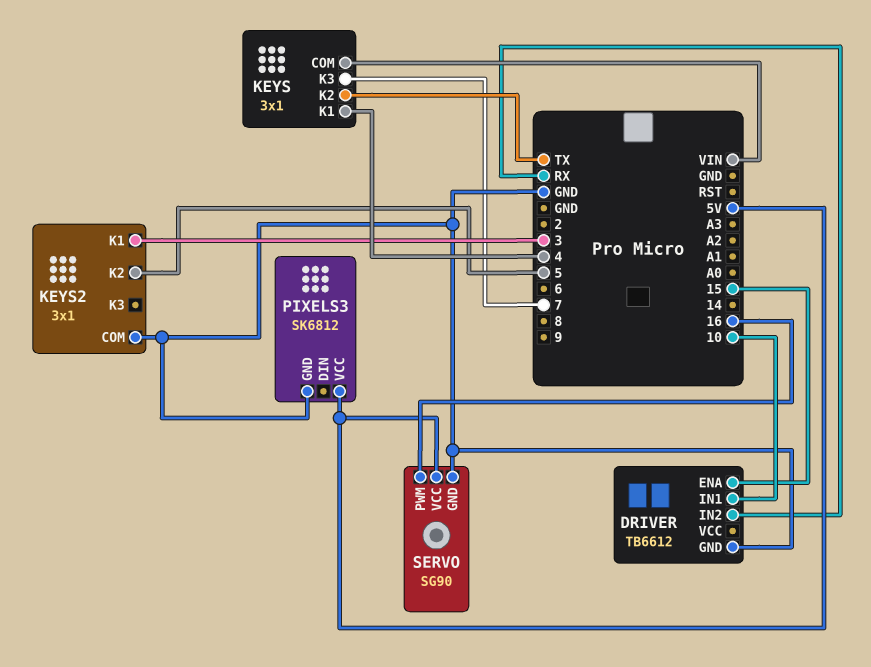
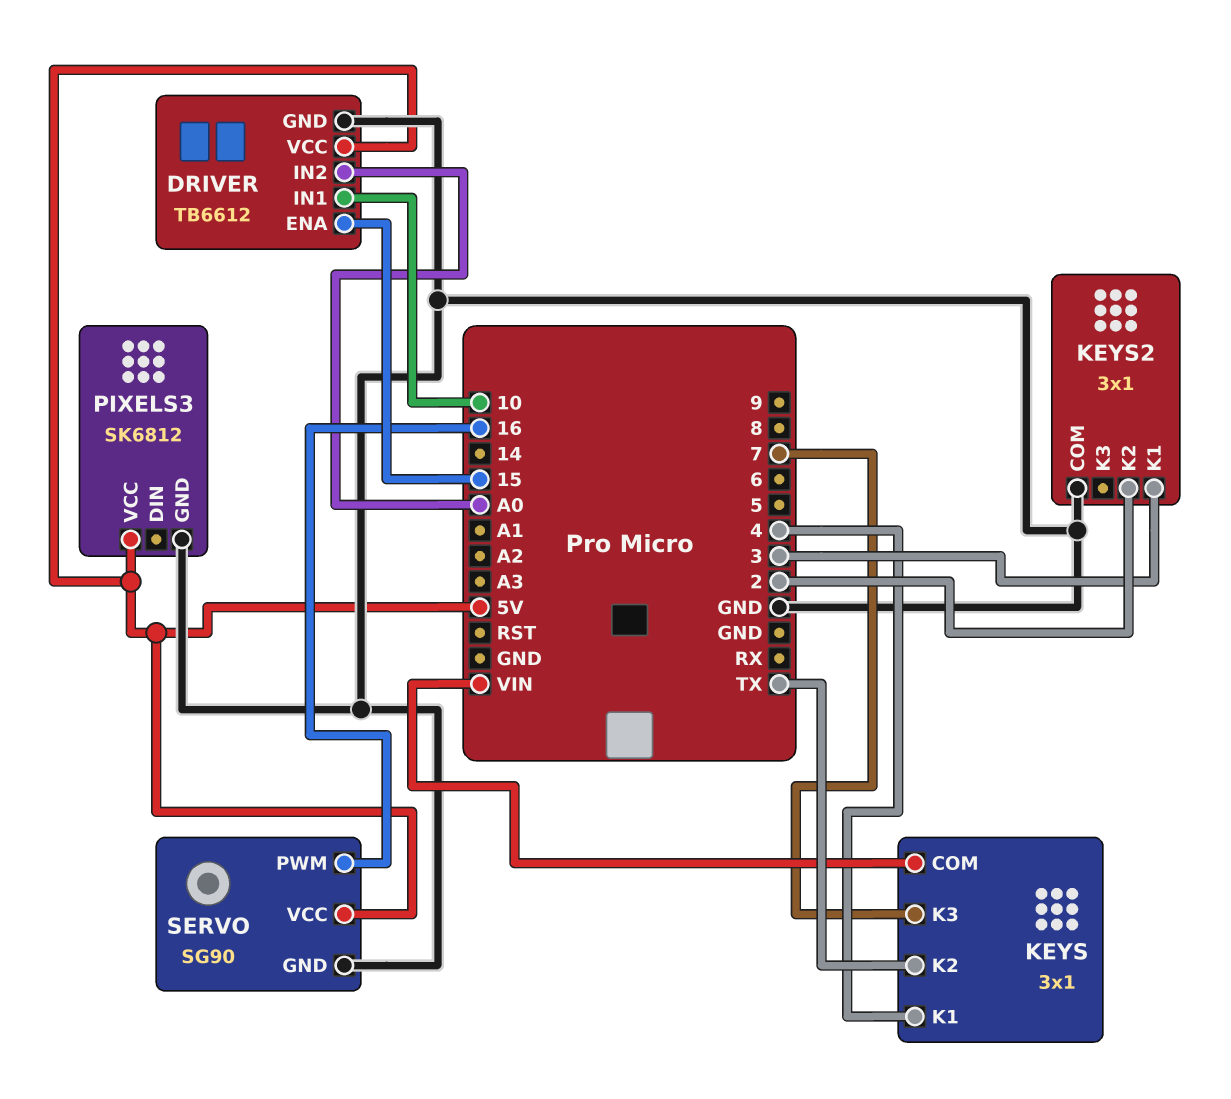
DRIVER pin IN2: RX -> A0
DRIVER pin VCC: none -> 5V
KEYS2 pin K2: 5 -> 2

